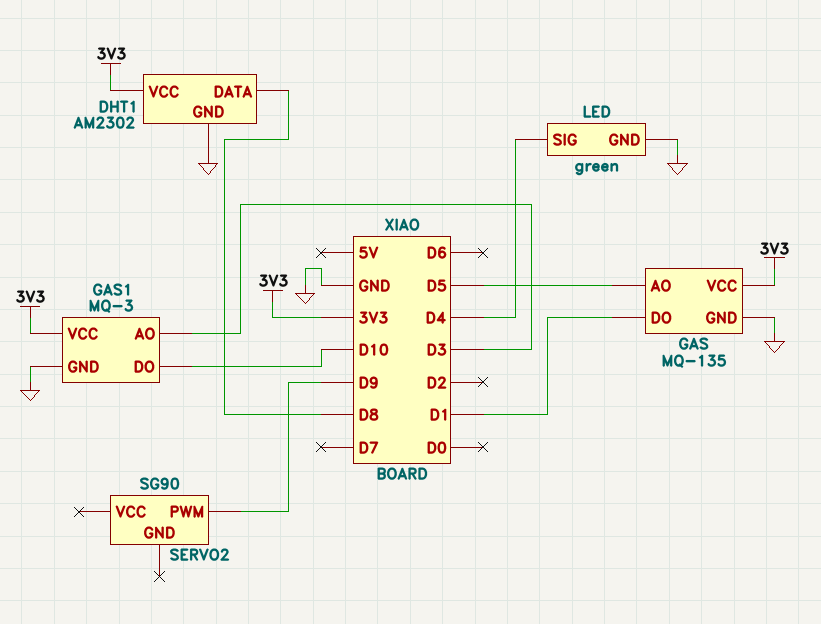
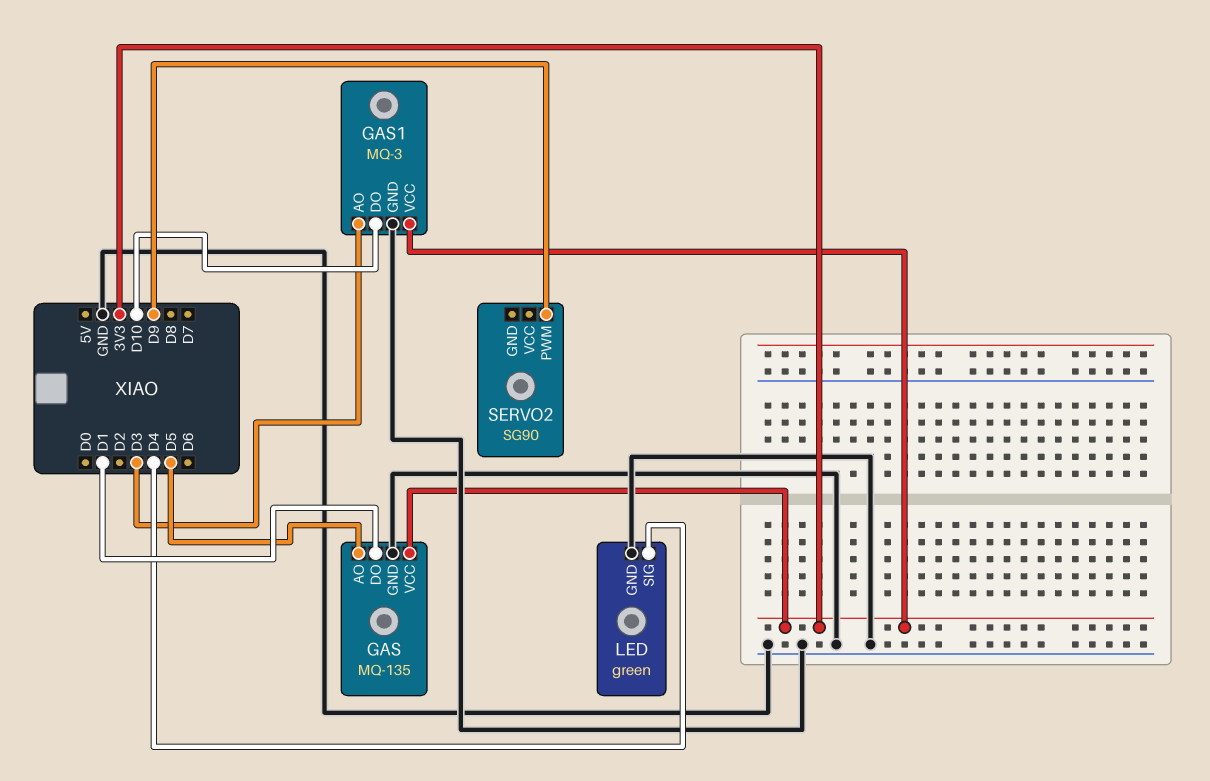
DHT1: AM2302 -> none
DHT1 pin DATA: D8 -> none
DHT1 pin GND: GND -> none
DHT1 pin VCC: 3V3 -> none

